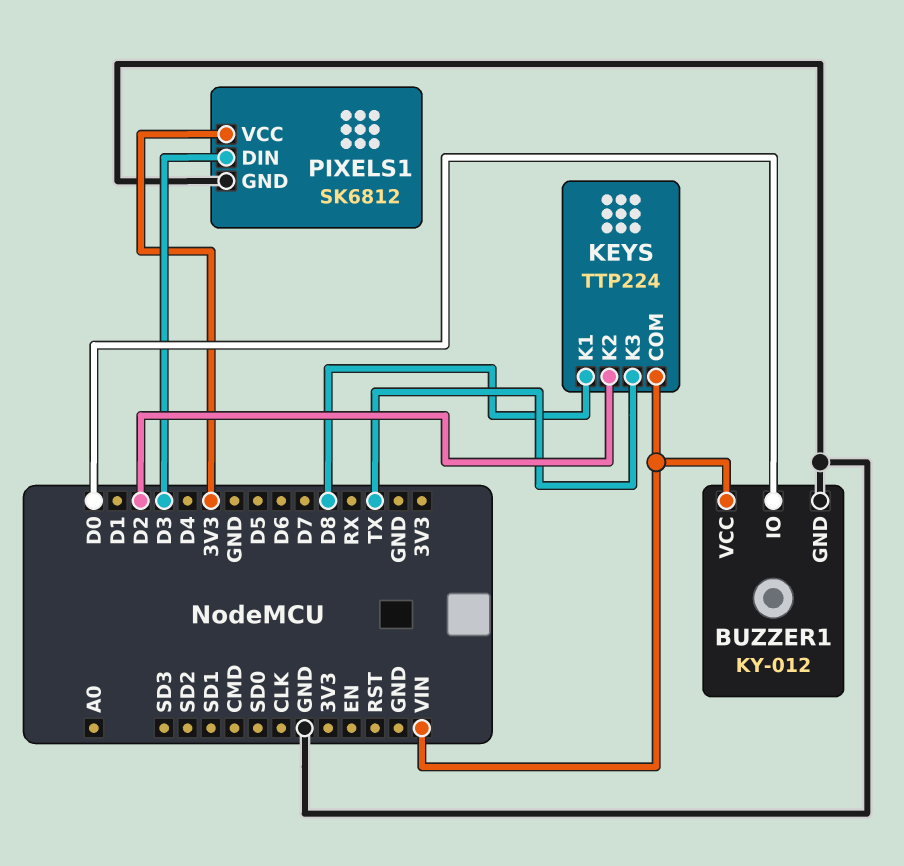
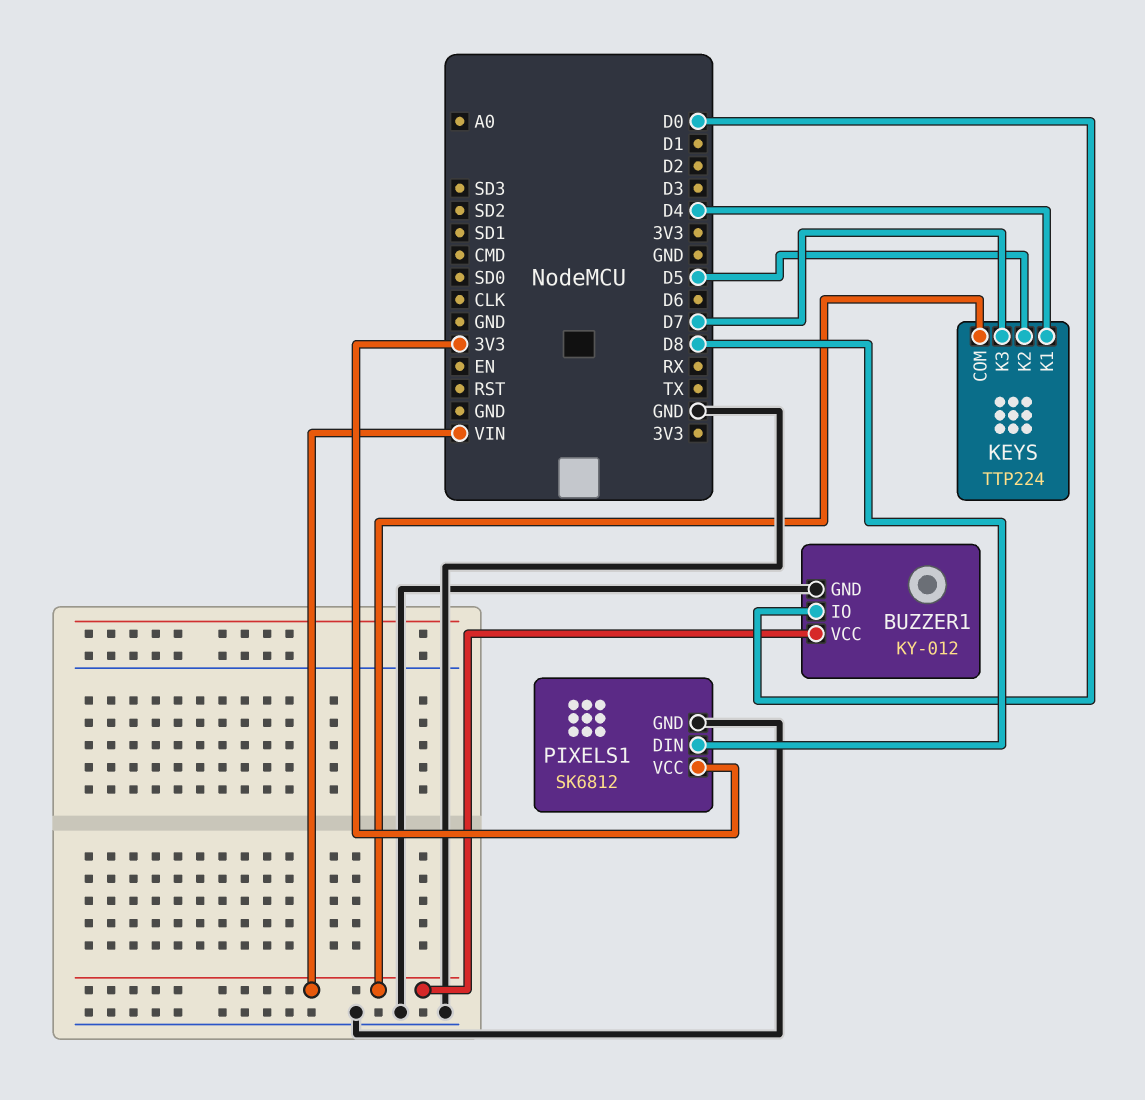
KEYS pin K1: D8 -> D4
KEYS pin K2: D2 -> D5
KEYS pin K3: TX -> D7
PIXELS1 pin DIN: D3 -> D8

